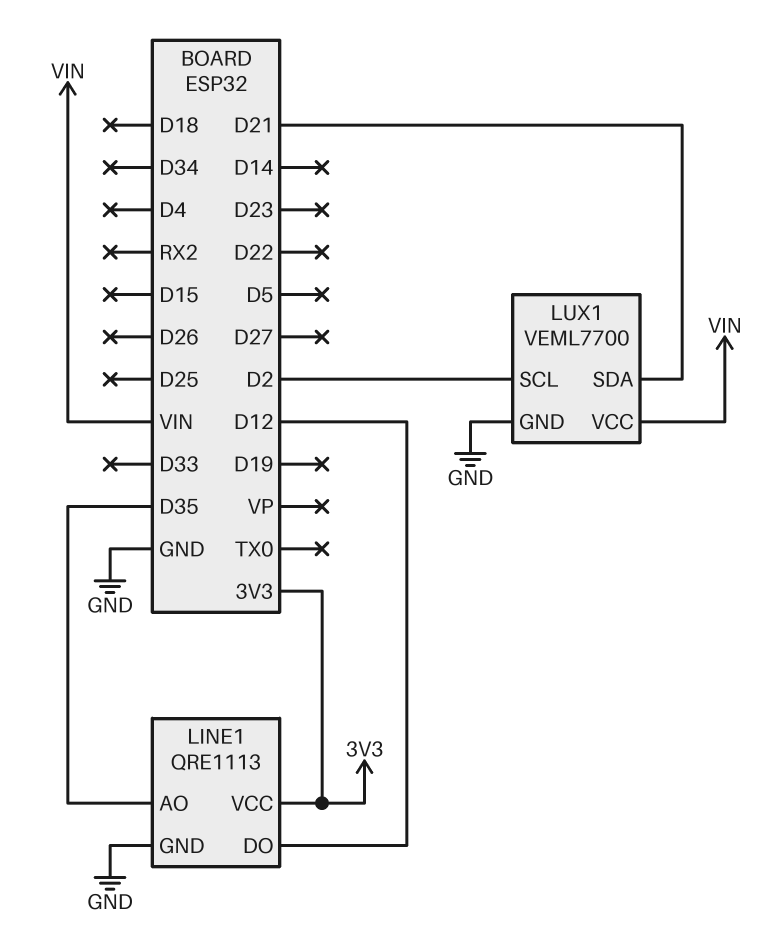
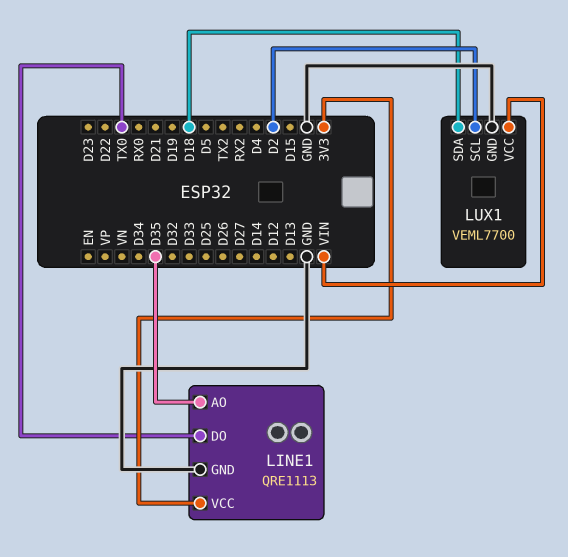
LINE1 pin DO: D12 -> TX0
LUX1 pin SDA: D21 -> D18

